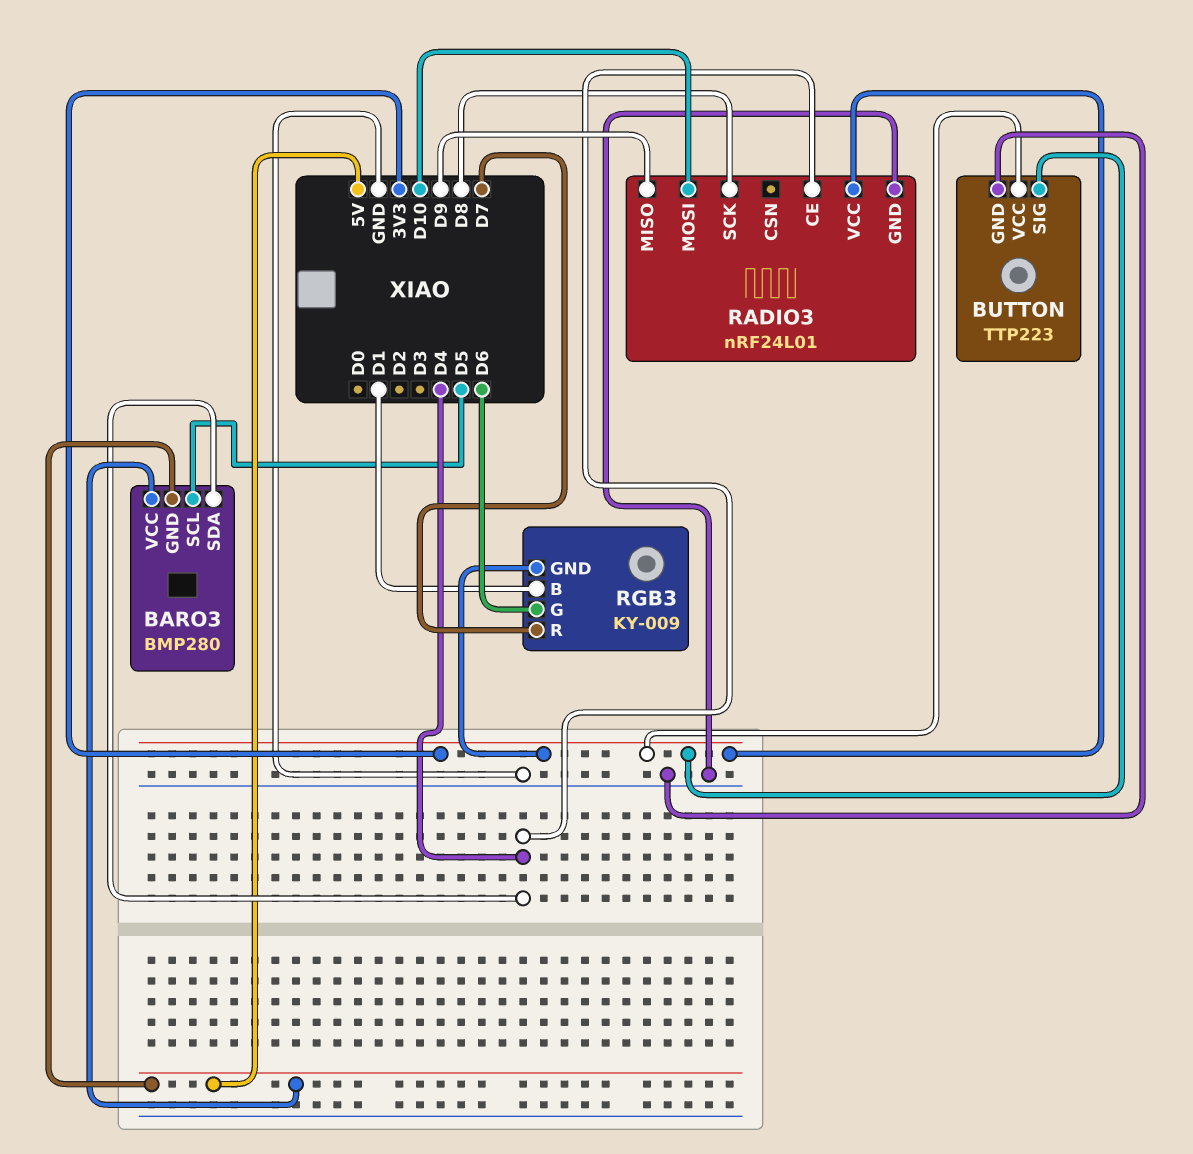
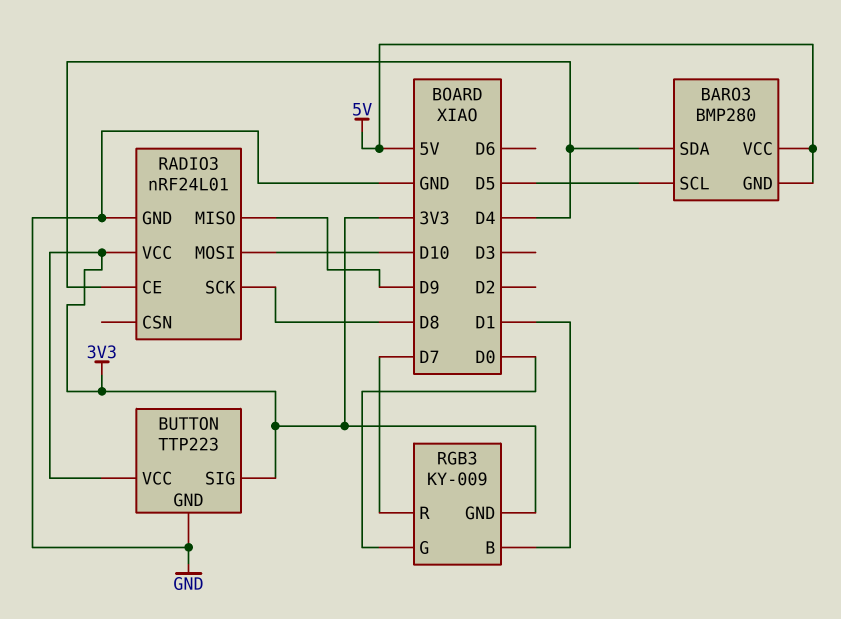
RGB3 pin G: D6 -> D0

